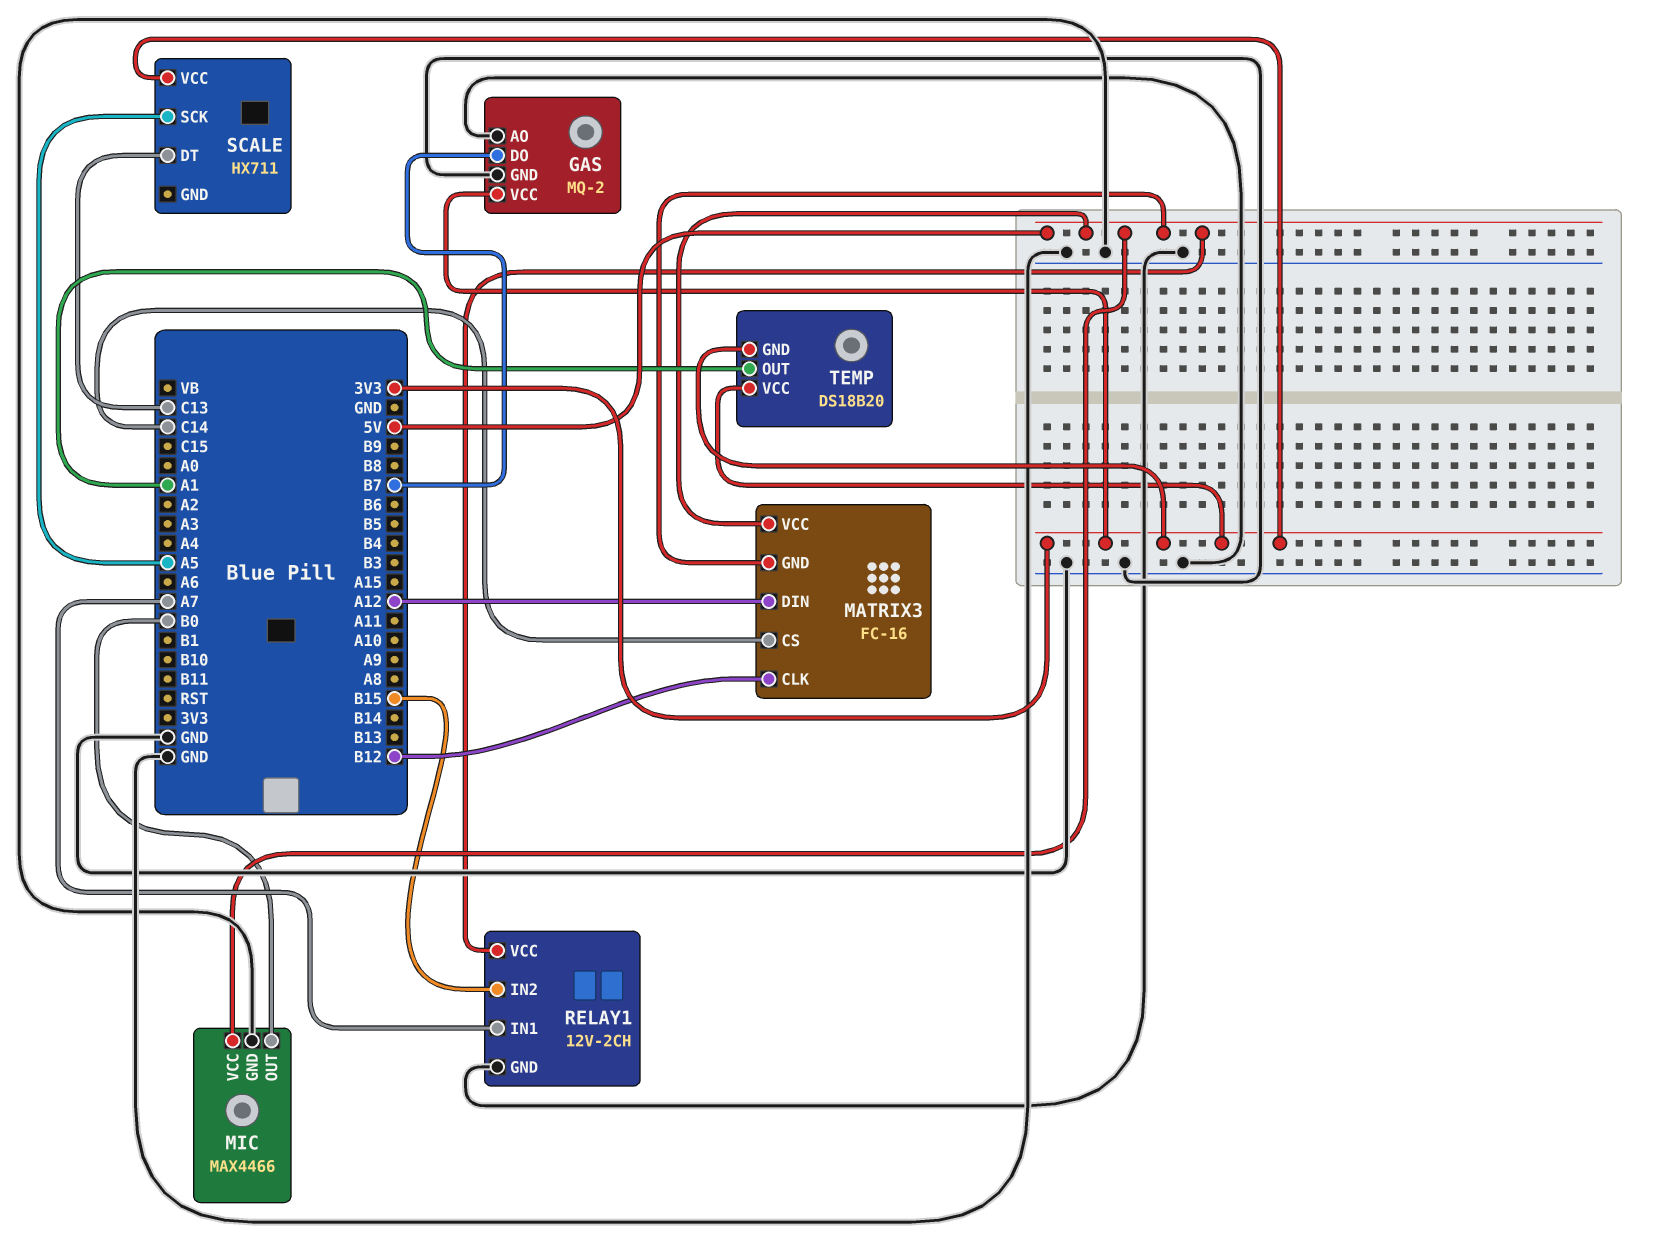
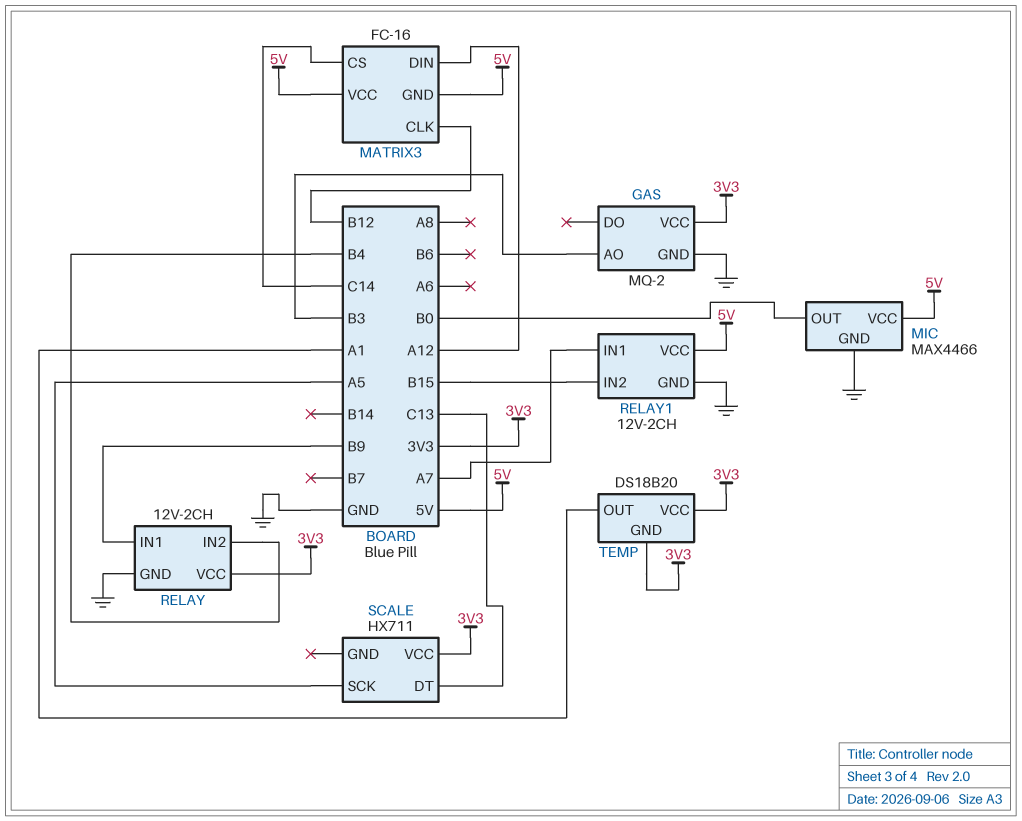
GAS pin AO: GND -> B3
GAS pin DO: B7 -> none
RELAY: none -> 12V-2CH
RELAY pin GND: none -> GND
RELAY pin IN1: none -> B9
RELAY pin IN2: none -> B4
RELAY pin VCC: none -> 3V3

